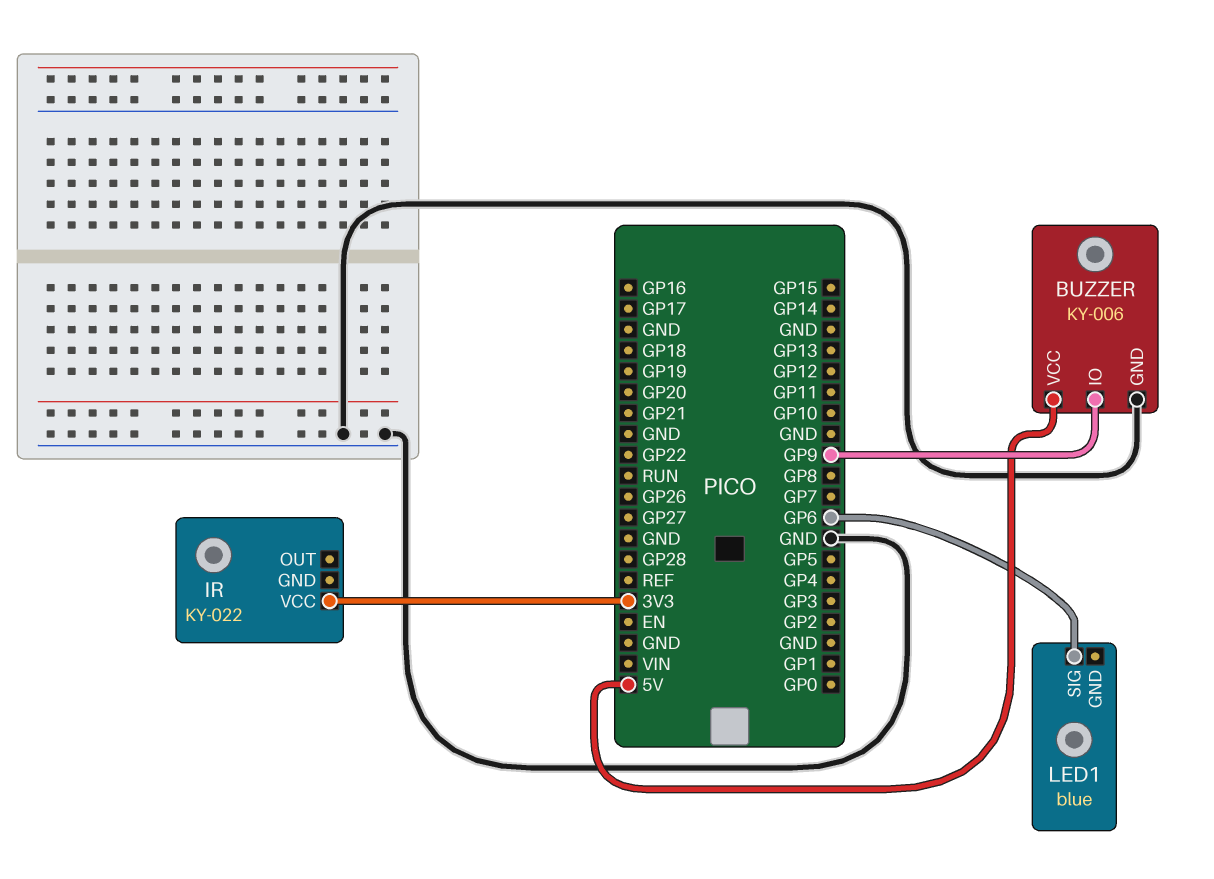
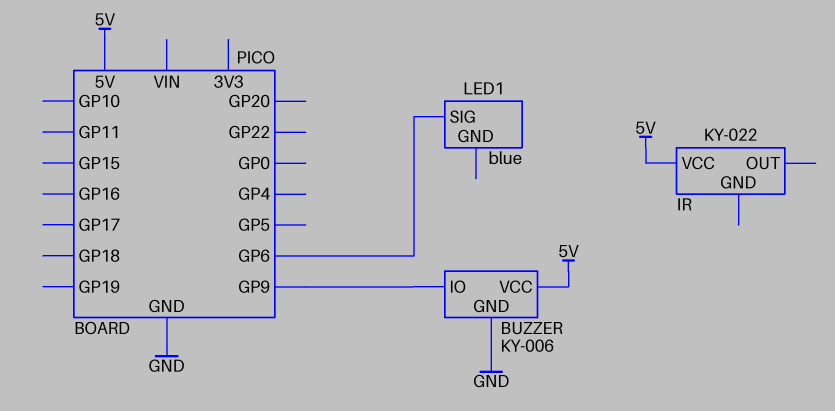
IR pin VCC: 3V3 -> 5V

